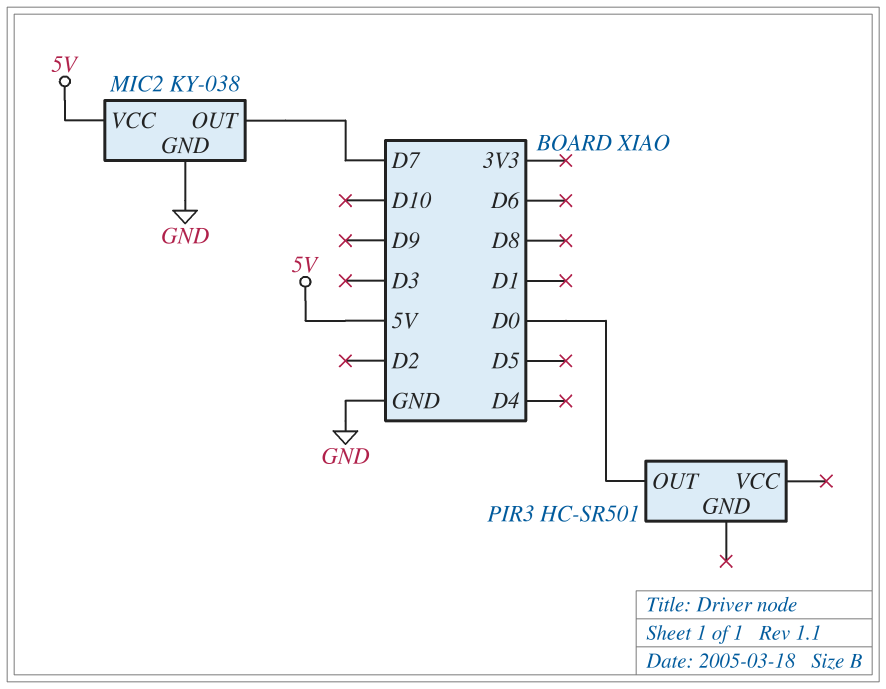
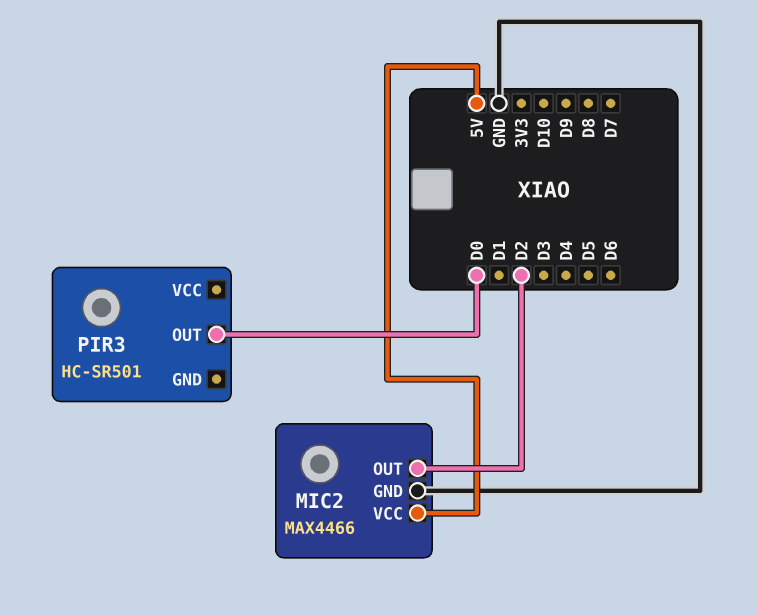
MIC2: KY-038 -> MAX4466
MIC2 pin OUT: D7 -> D2

